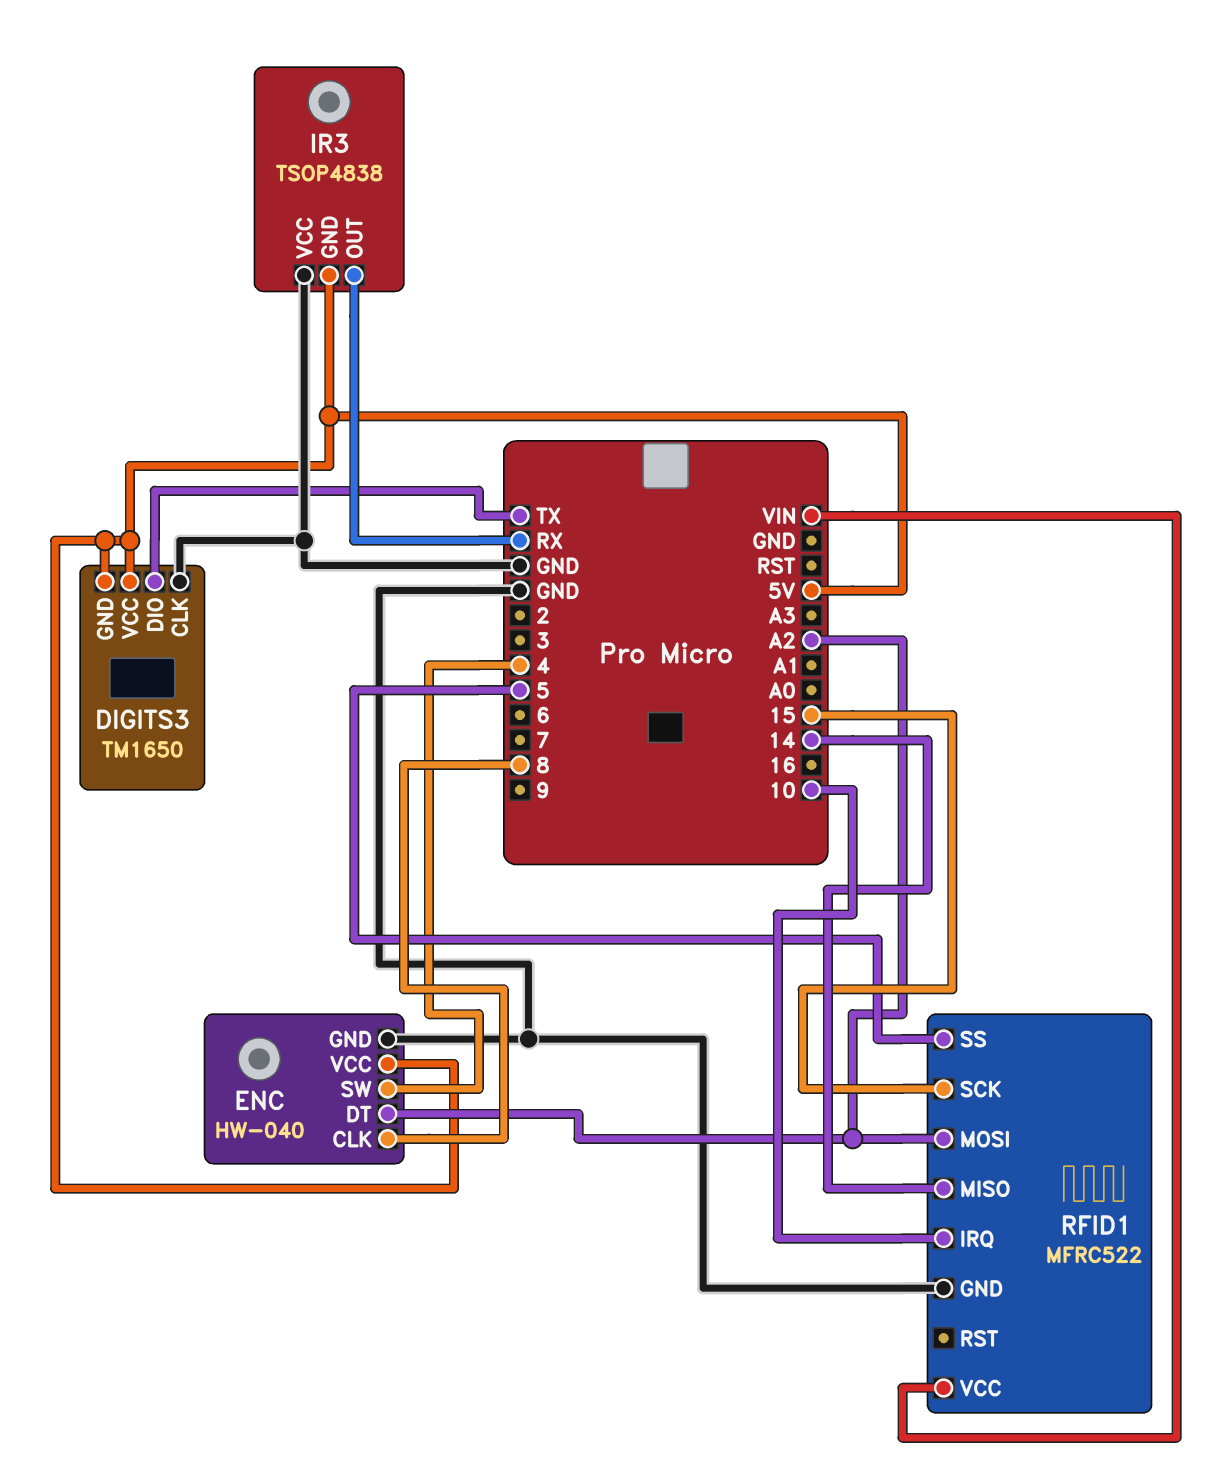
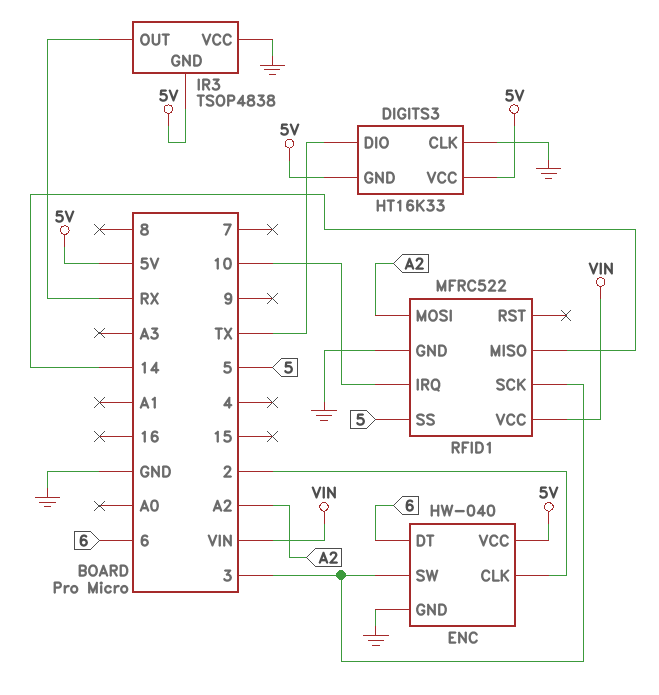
DIGITS3: TM1650 -> HT16K33
ENC pin CLK: 8 -> 2
ENC pin DT: A2 -> 6
ENC pin SW: 4 -> 3
RFID1 pin SCK: 15 -> 3

